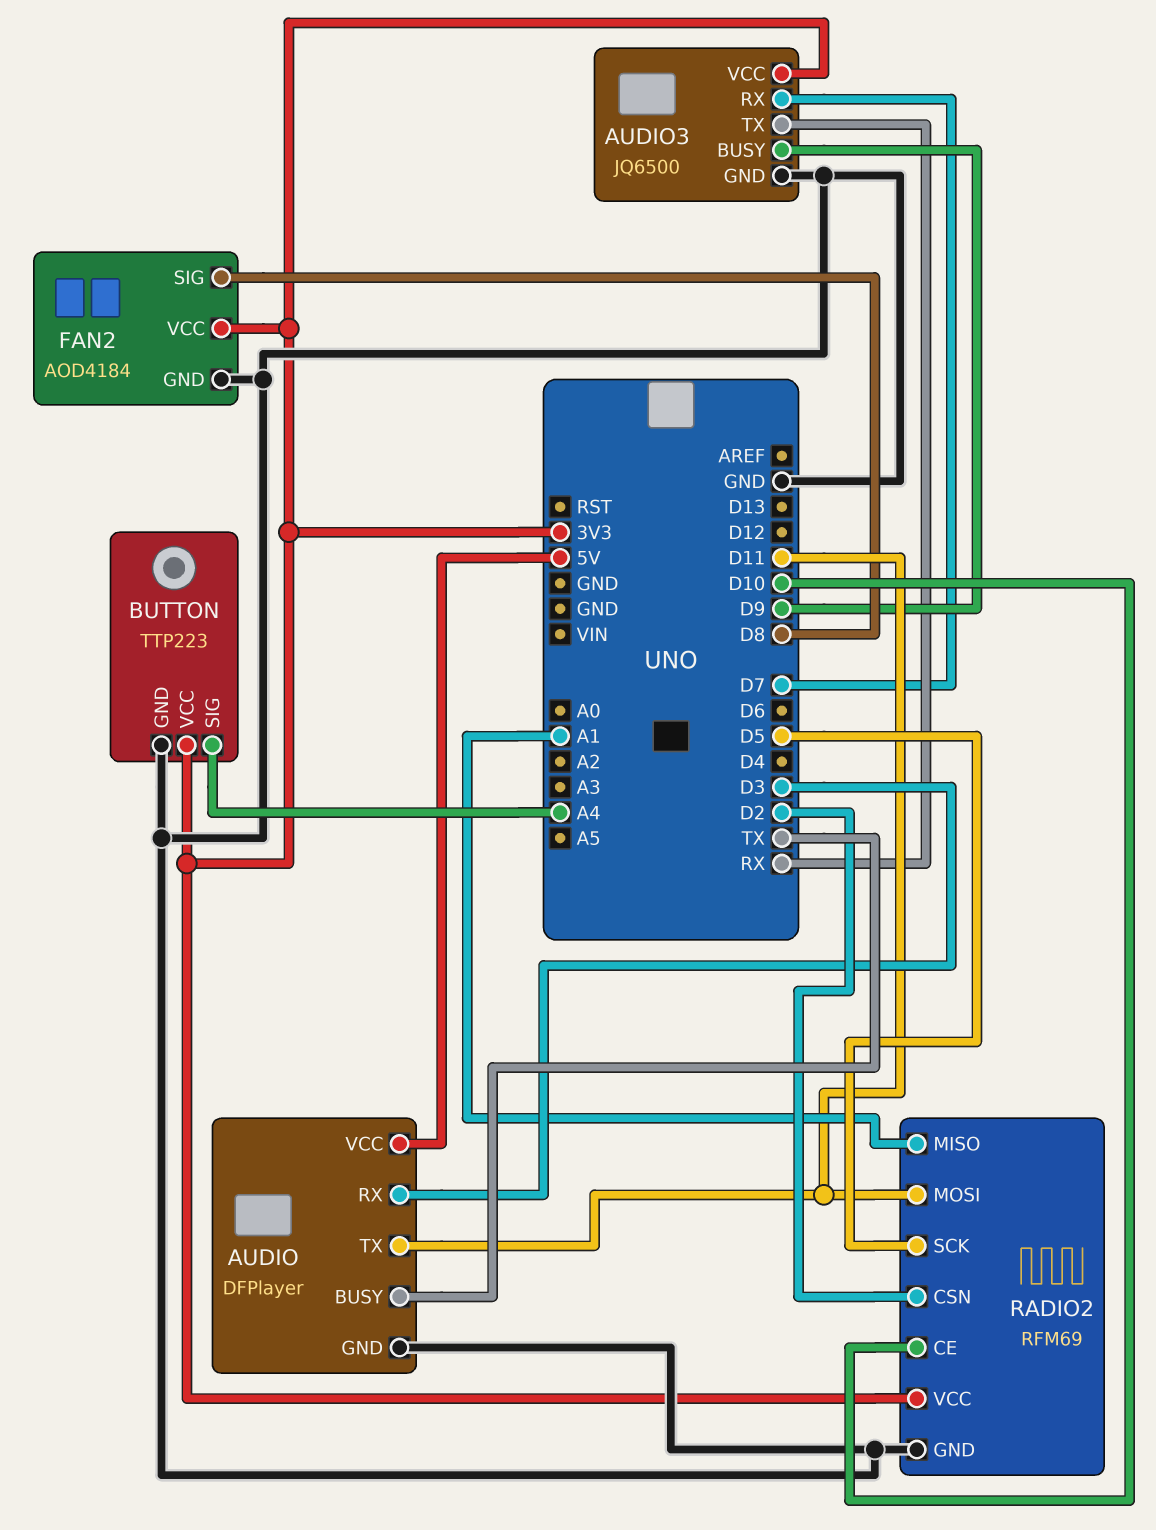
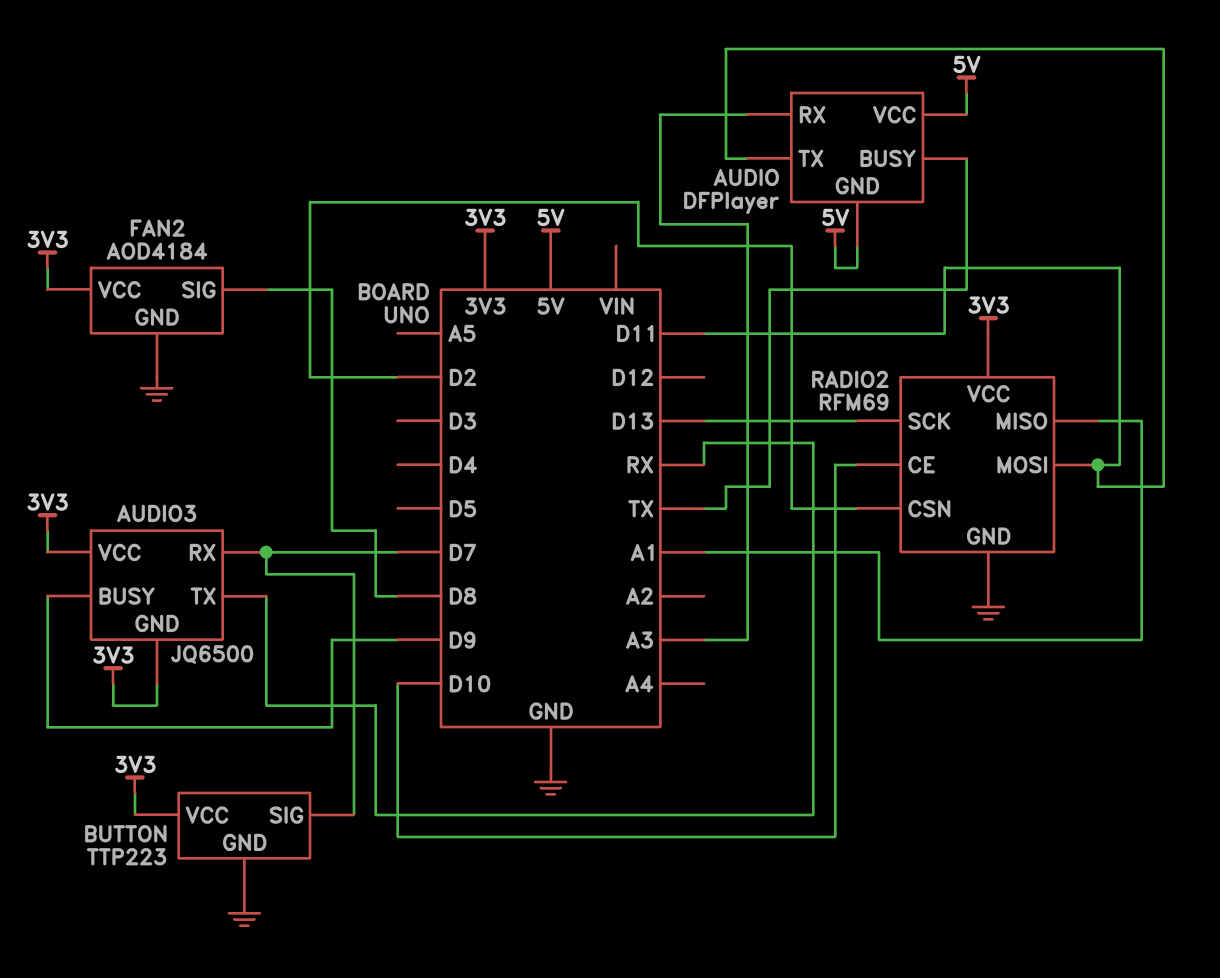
AUDIO pin GND: GND -> 5V
AUDIO pin RX: D3 -> A3
AUDIO3 pin GND: GND -> 3V3
BUTTON pin SIG: A4 -> D7
RADIO2 pin SCK: D5 -> D13

